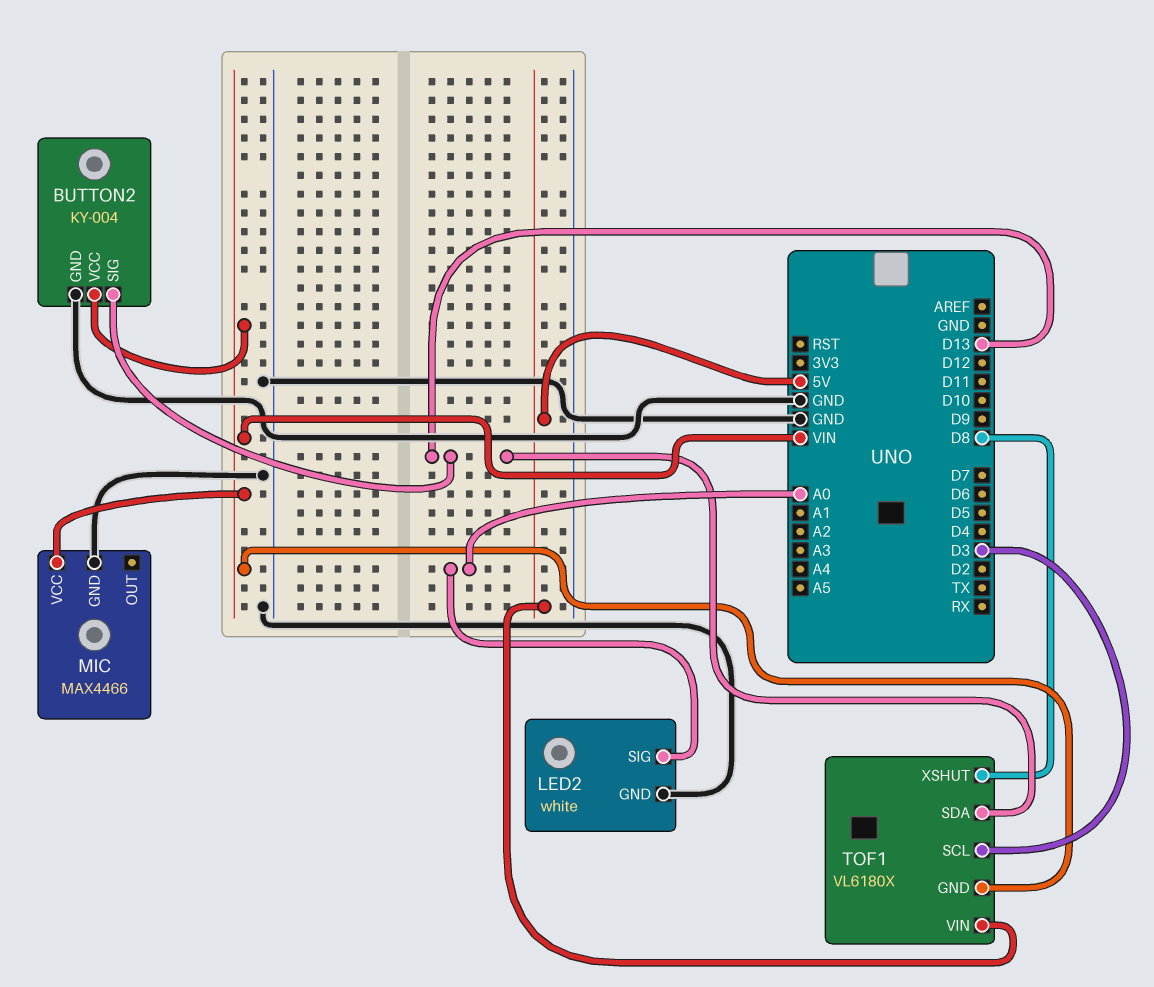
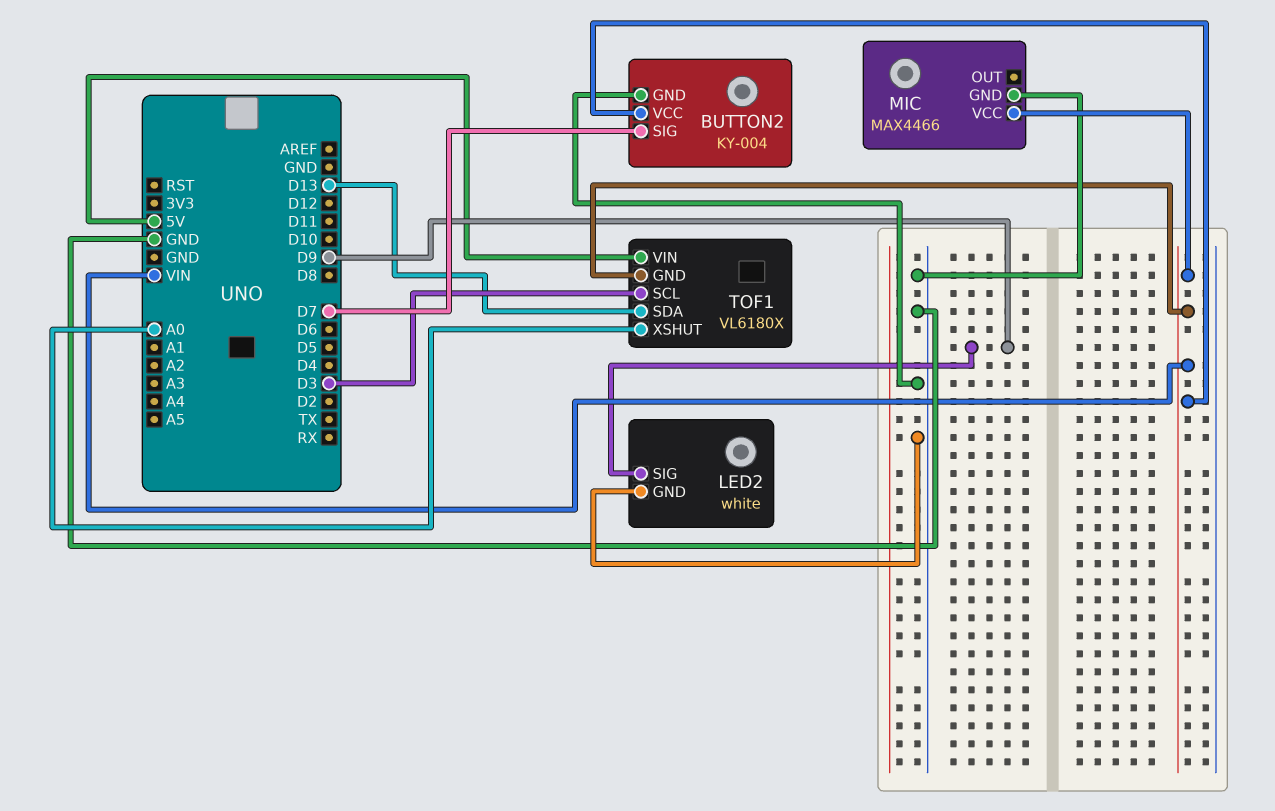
BUTTON2 pin SIG: D13 -> D7
LED2 pin SIG: A0 -> D9
TOF1 pin XSHUT: D8 -> A0

